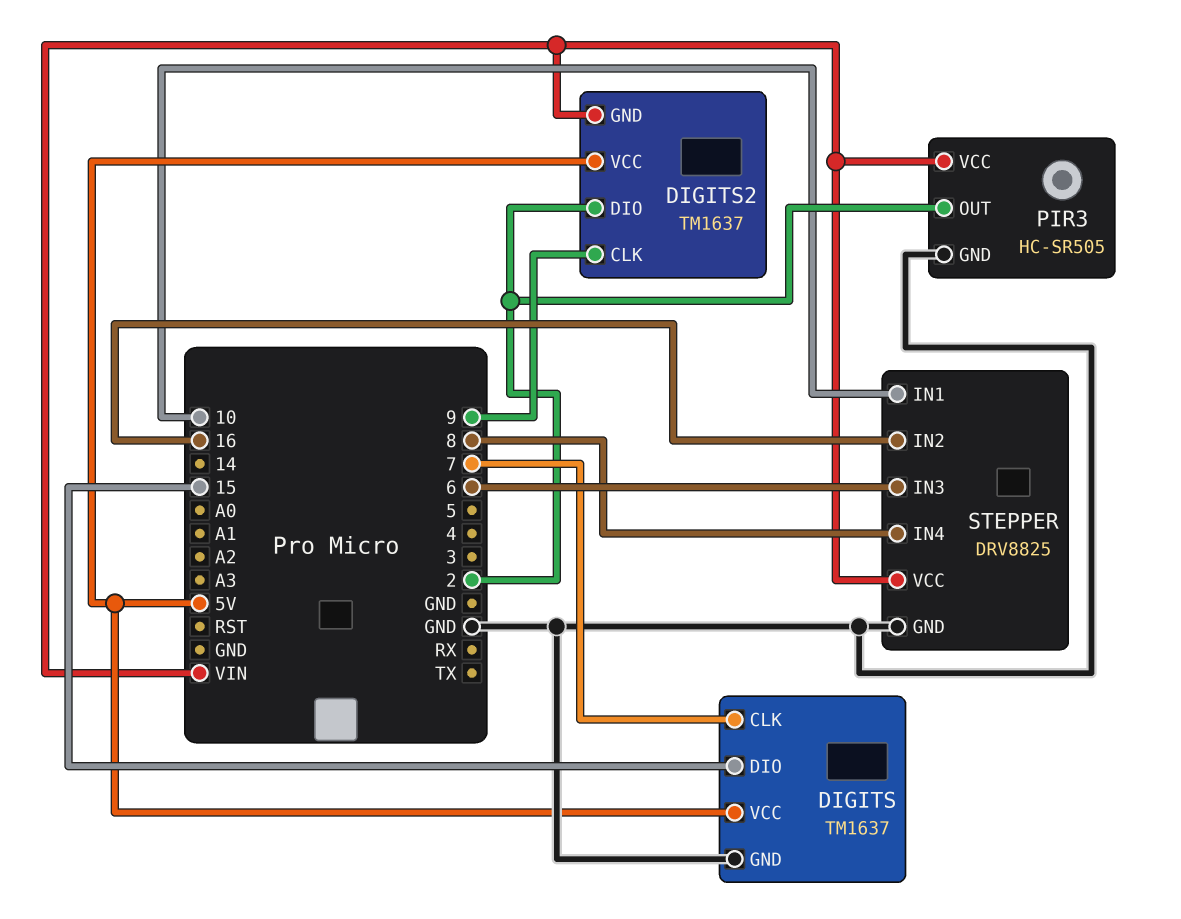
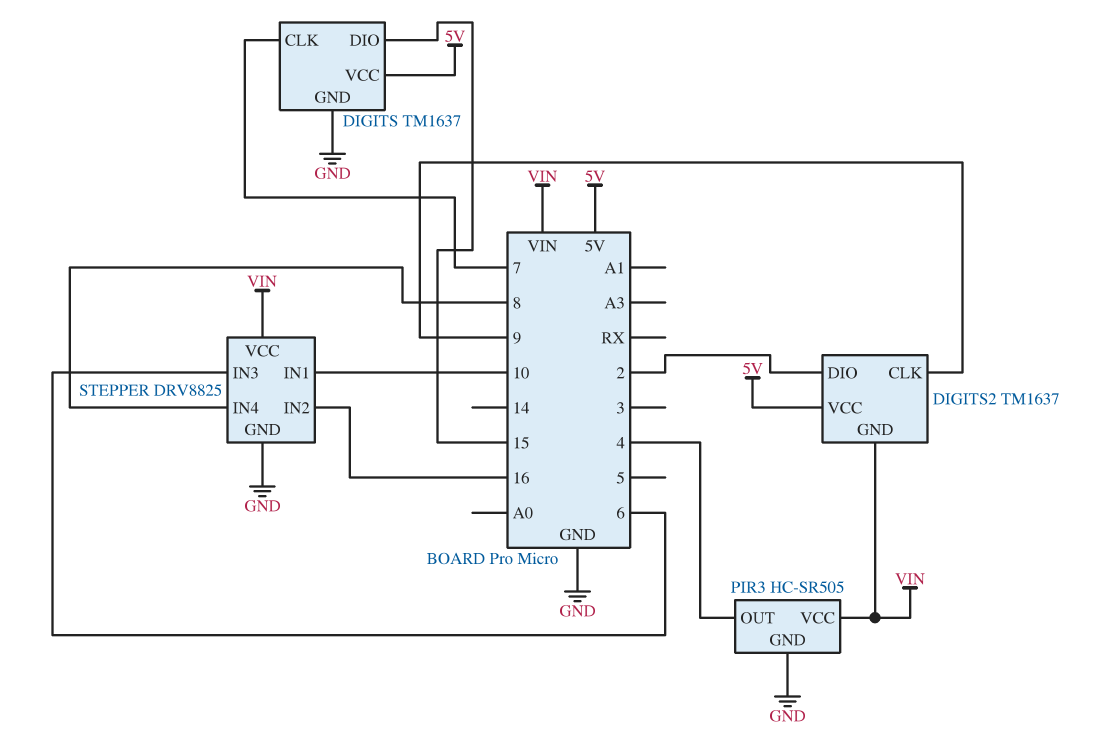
PIR3 pin OUT: 2 -> 4

